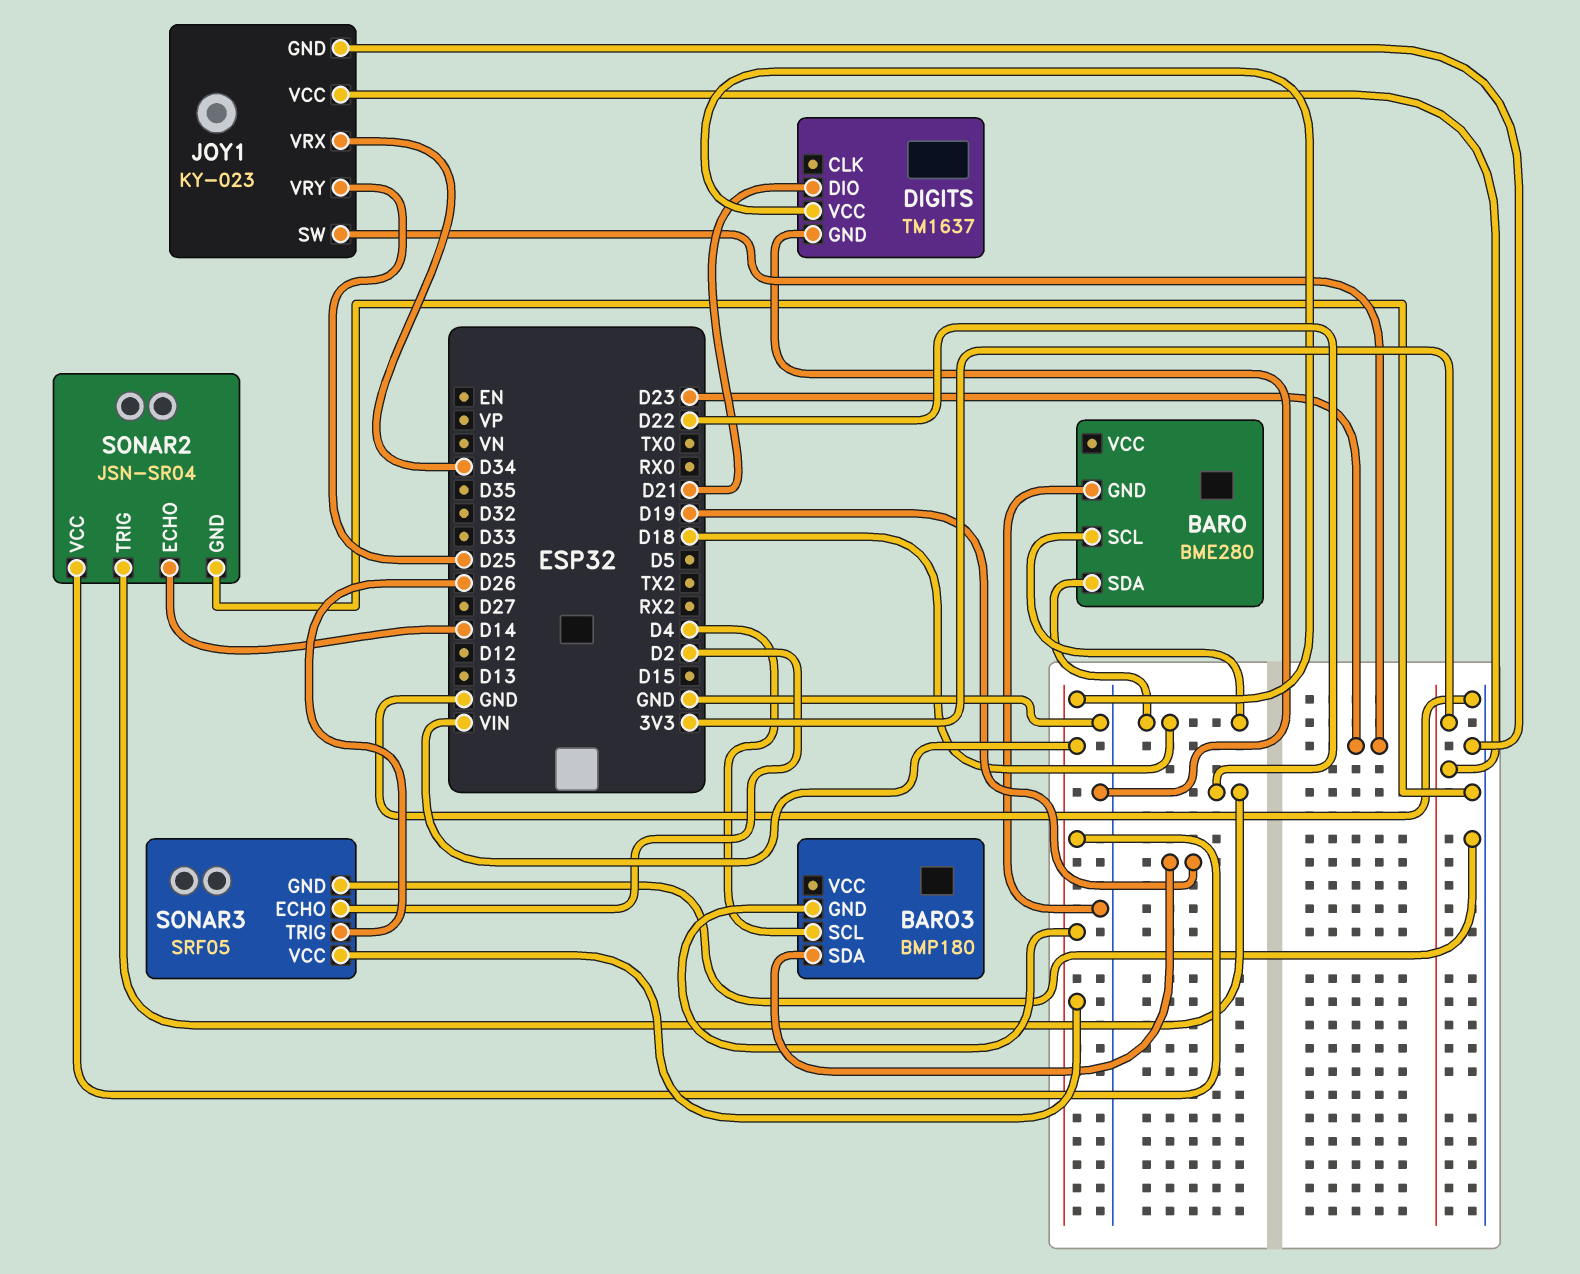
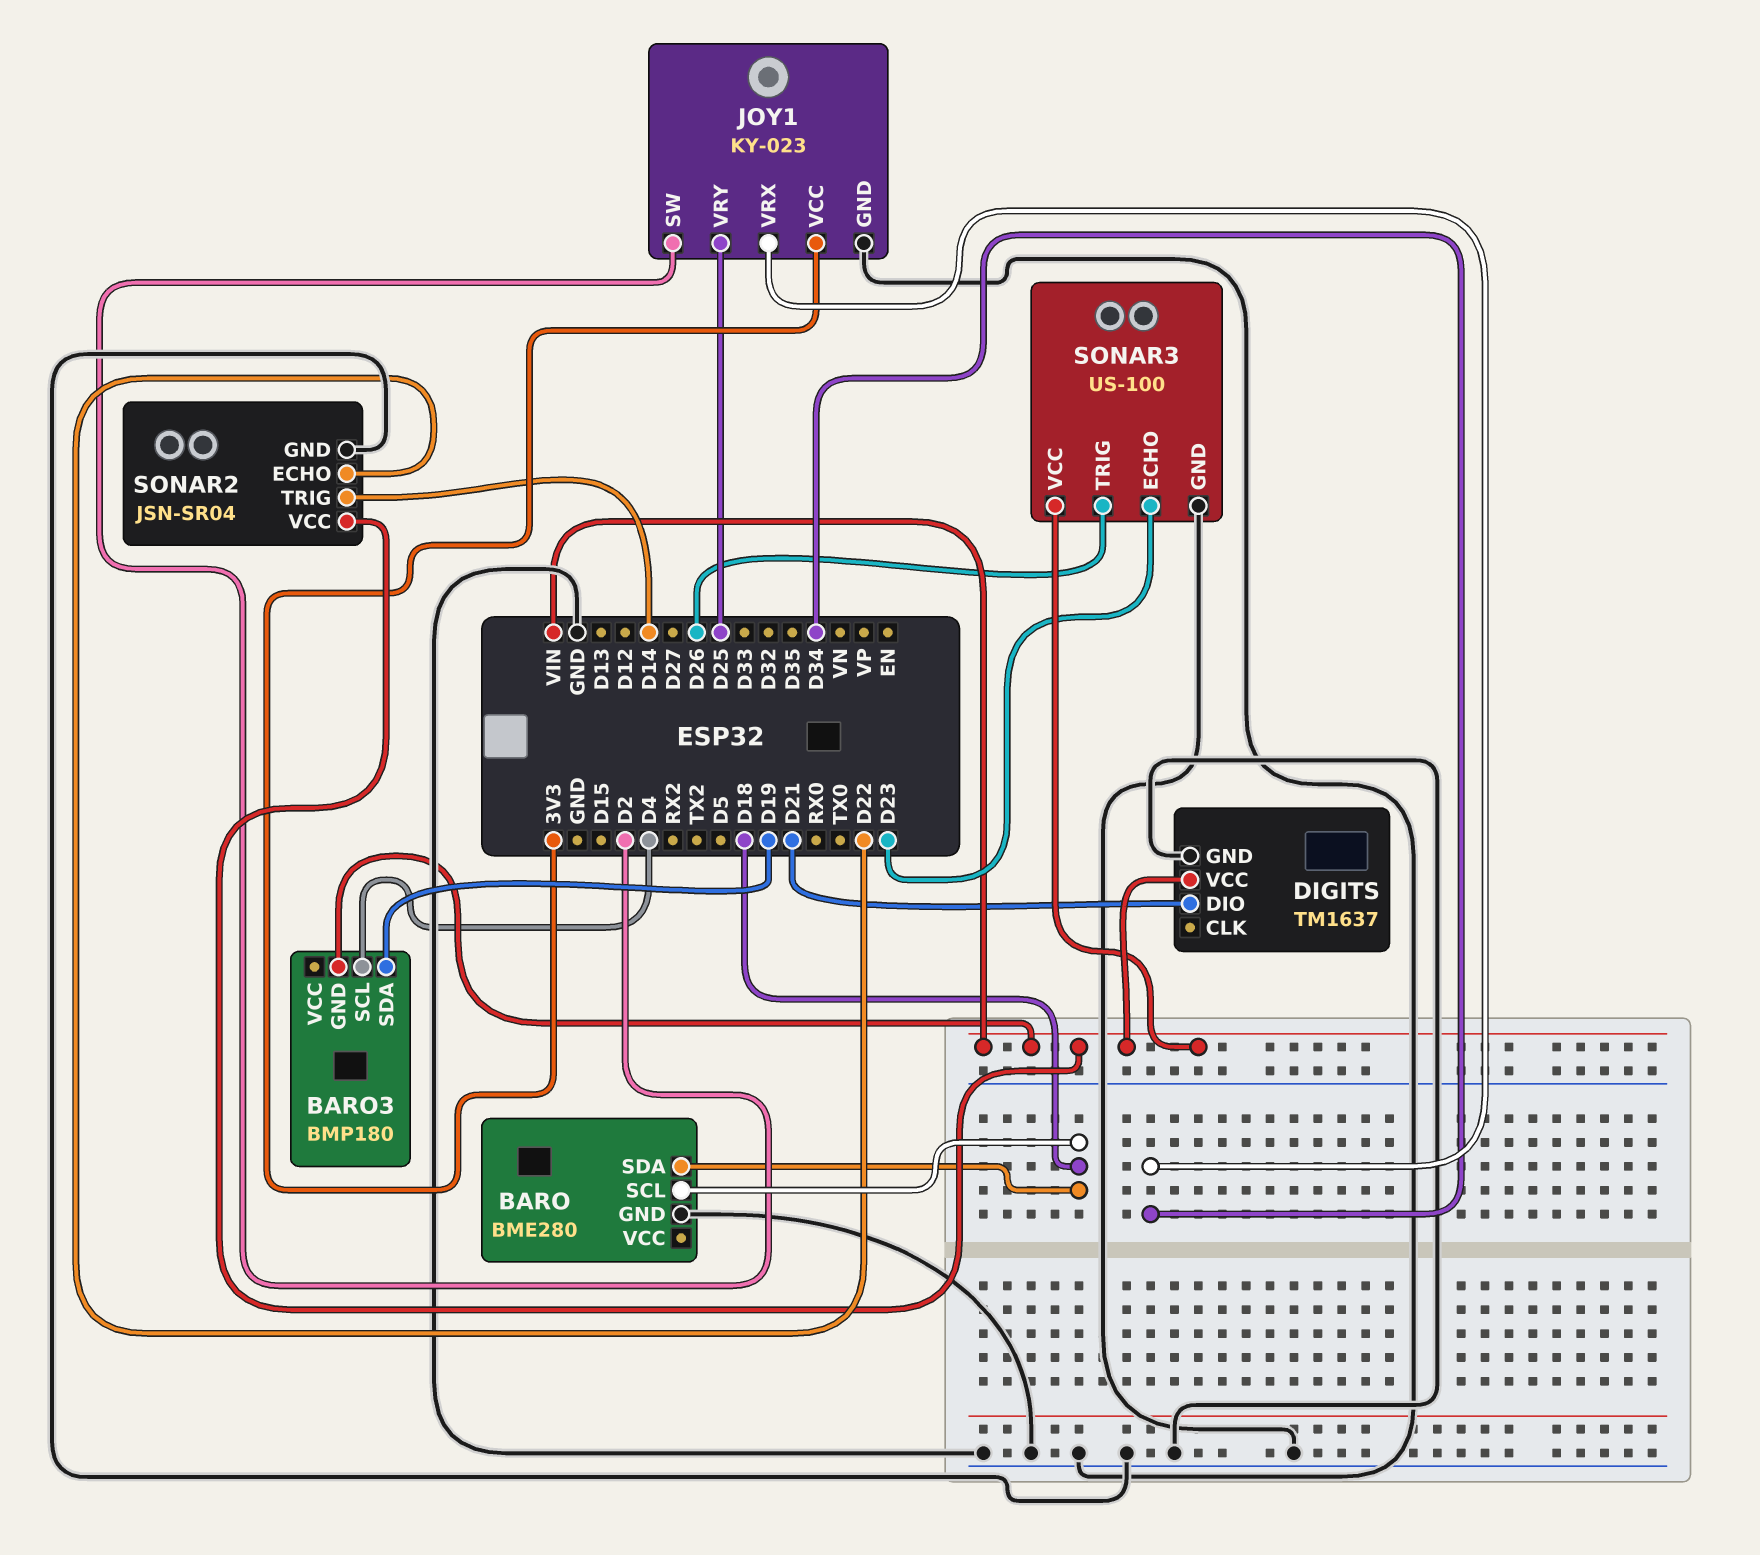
JOY1 pin SW: D23 -> D2
SONAR2 pin ECHO: D14 -> D22
SONAR2 pin TRIG: D22 -> D14
SONAR3: SRF05 -> US-100
SONAR3 pin ECHO: D2 -> D23

